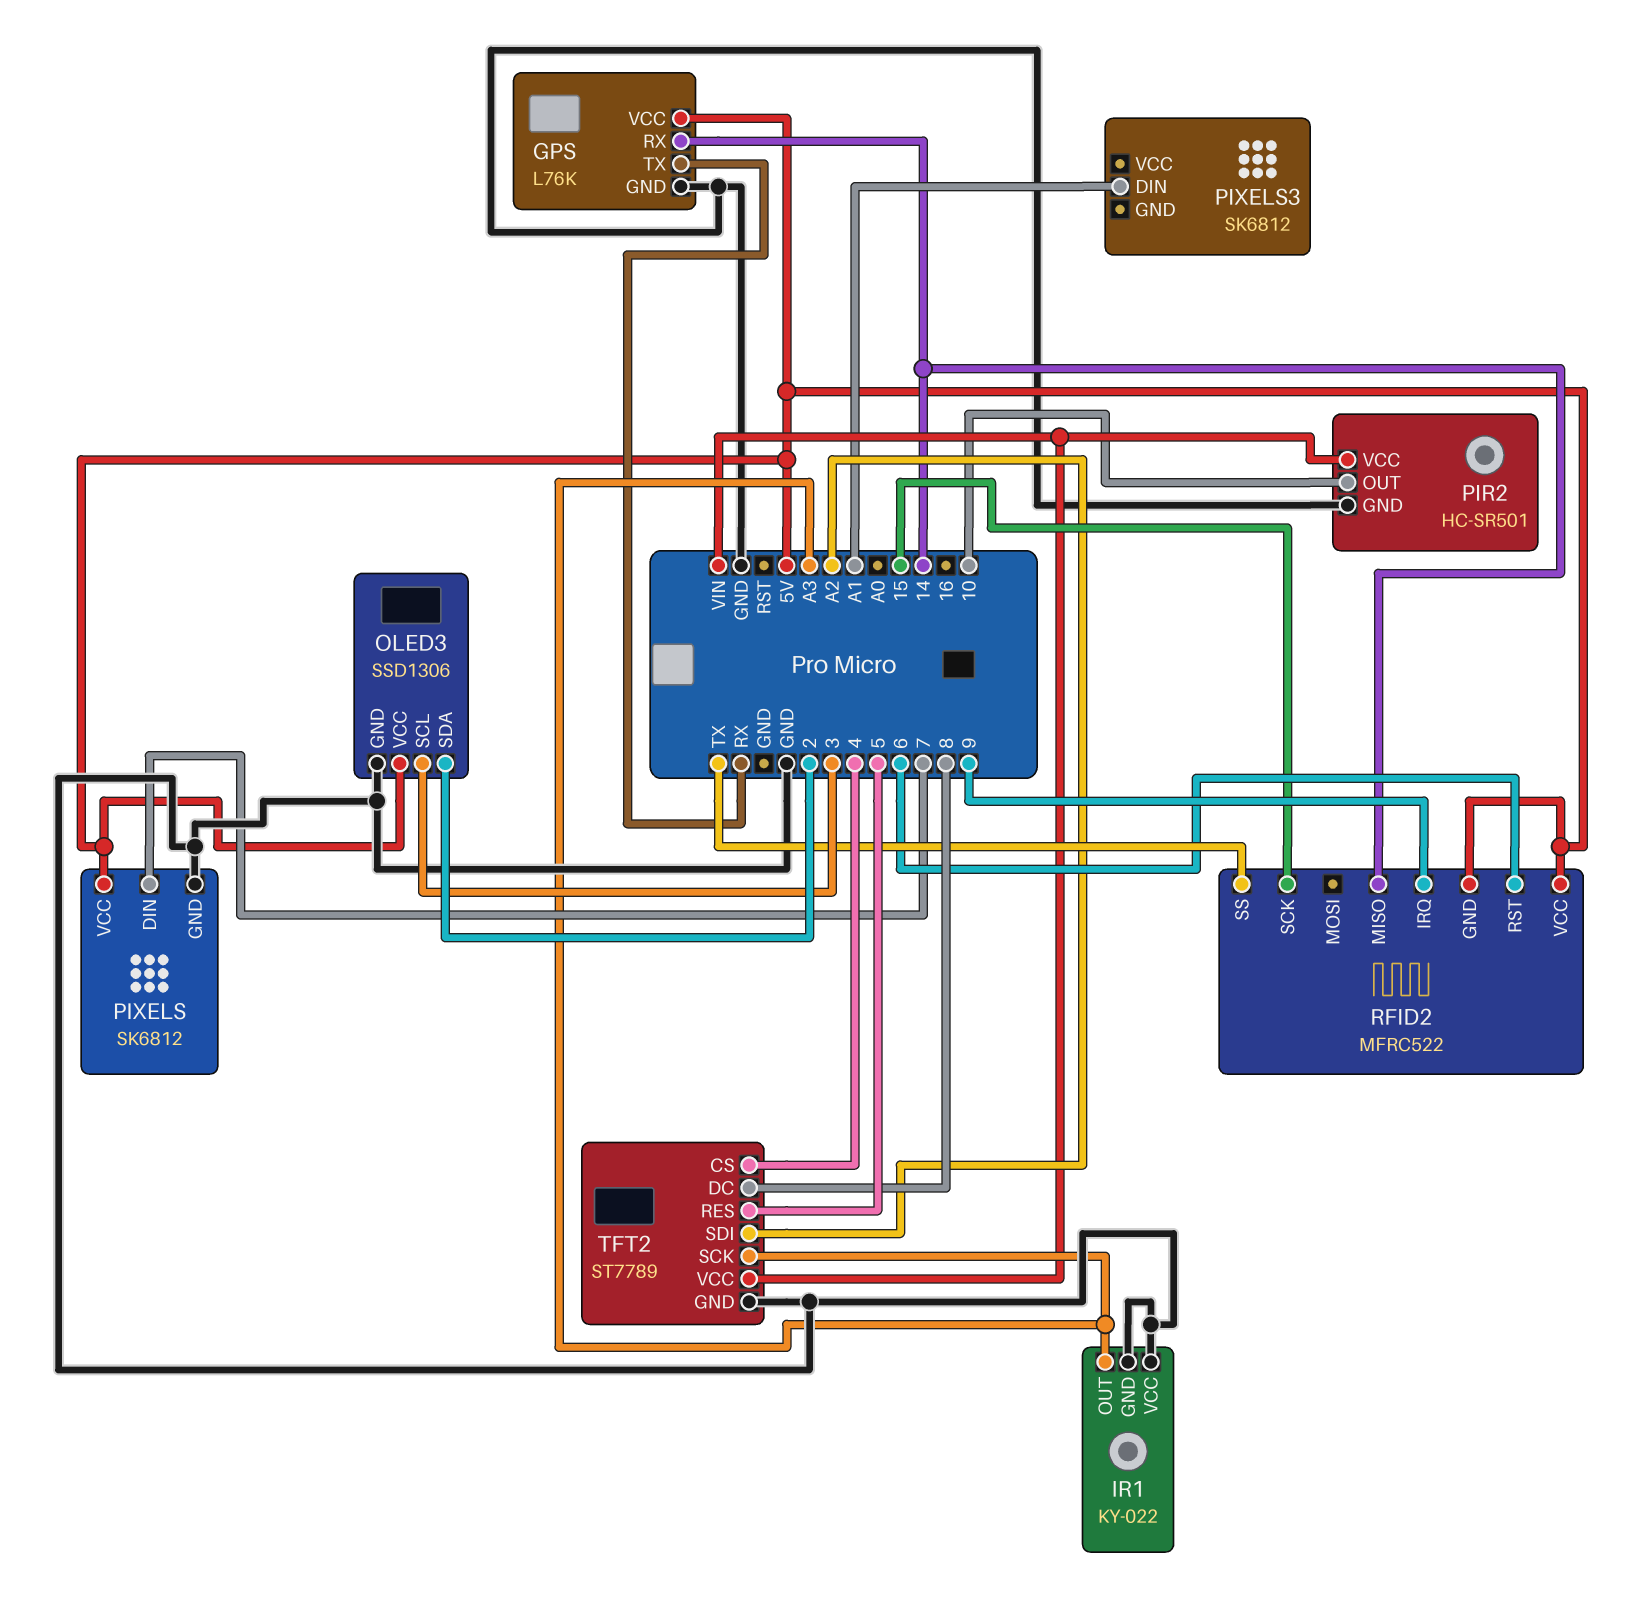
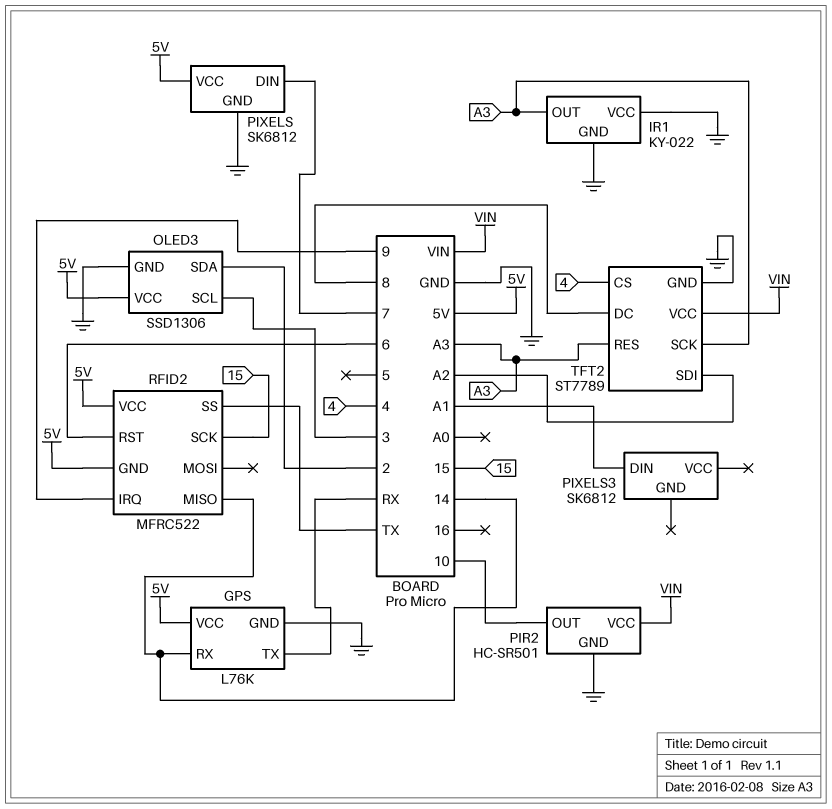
TFT2 pin RES: 5 -> A3

